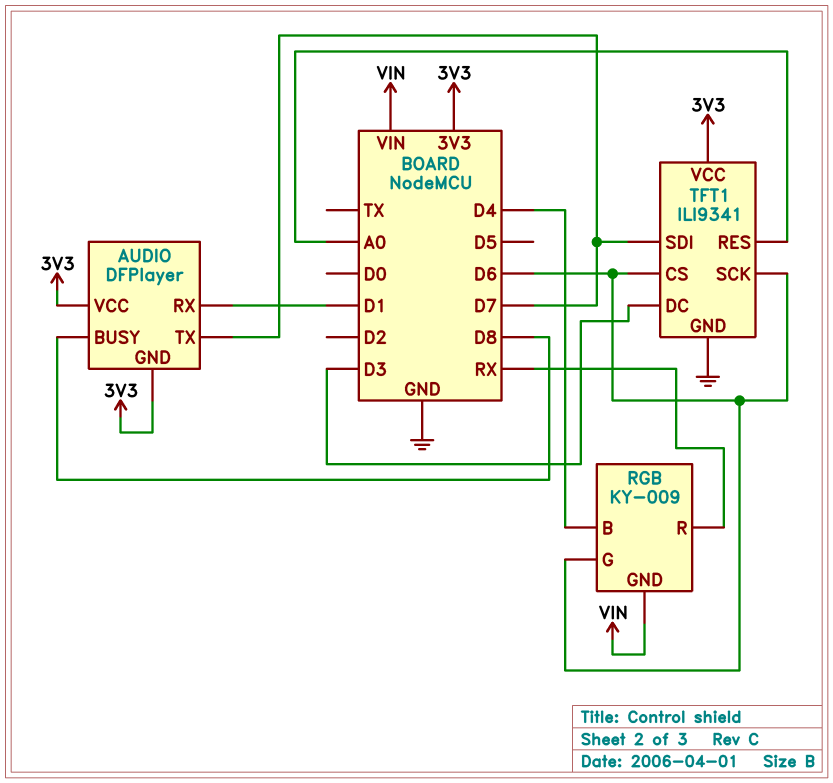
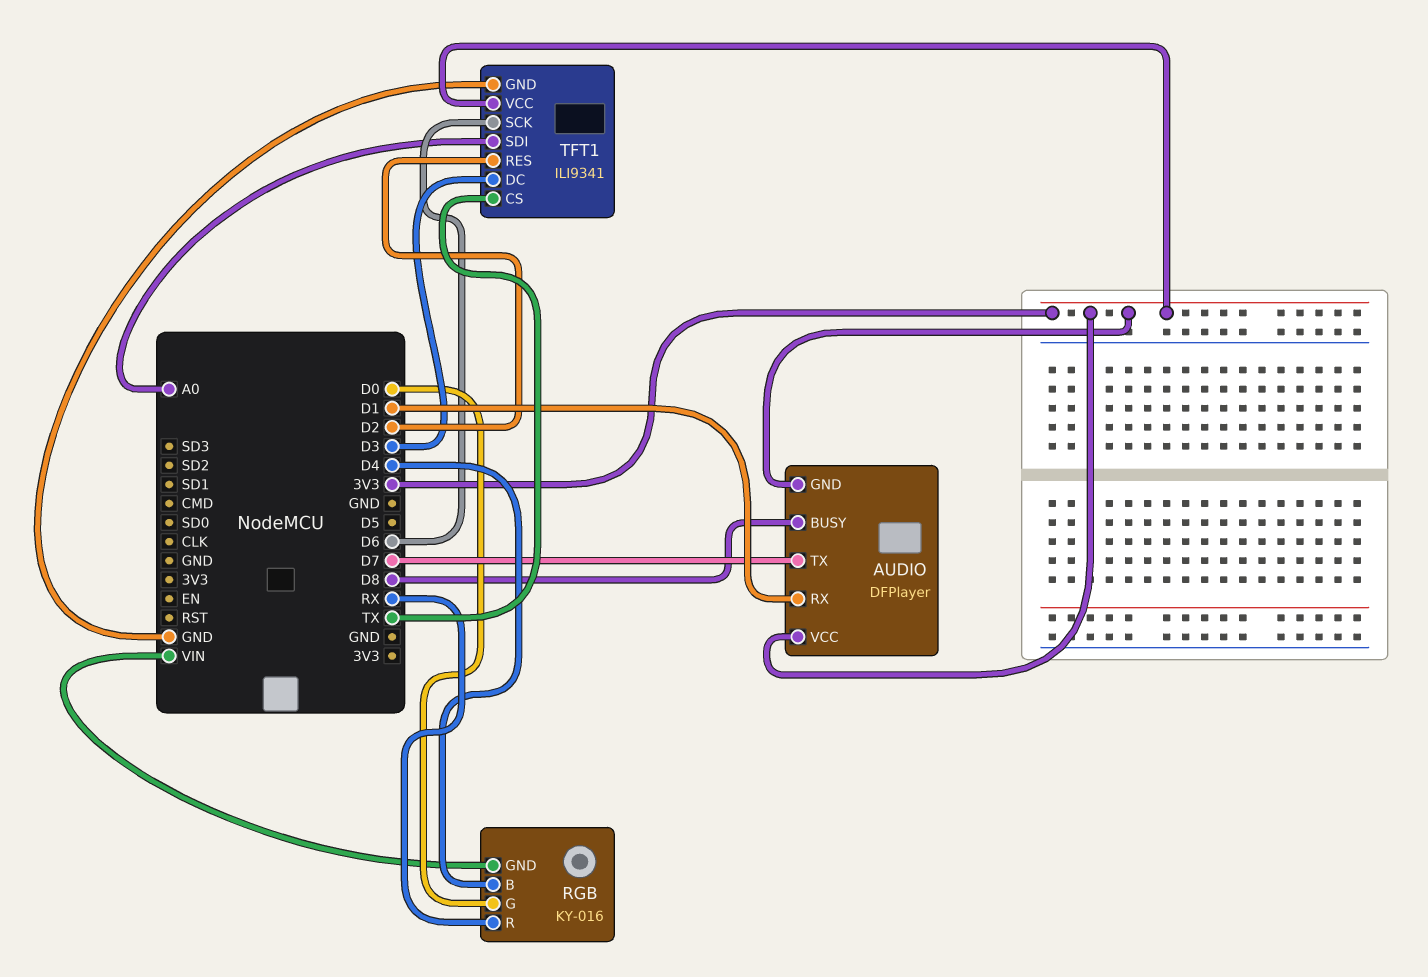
RGB: KY-009 -> KY-016
RGB pin G: D6 -> D0
TFT1 pin CS: D6 -> TX
TFT1 pin RES: A0 -> D2
TFT1 pin SDI: D7 -> A0

